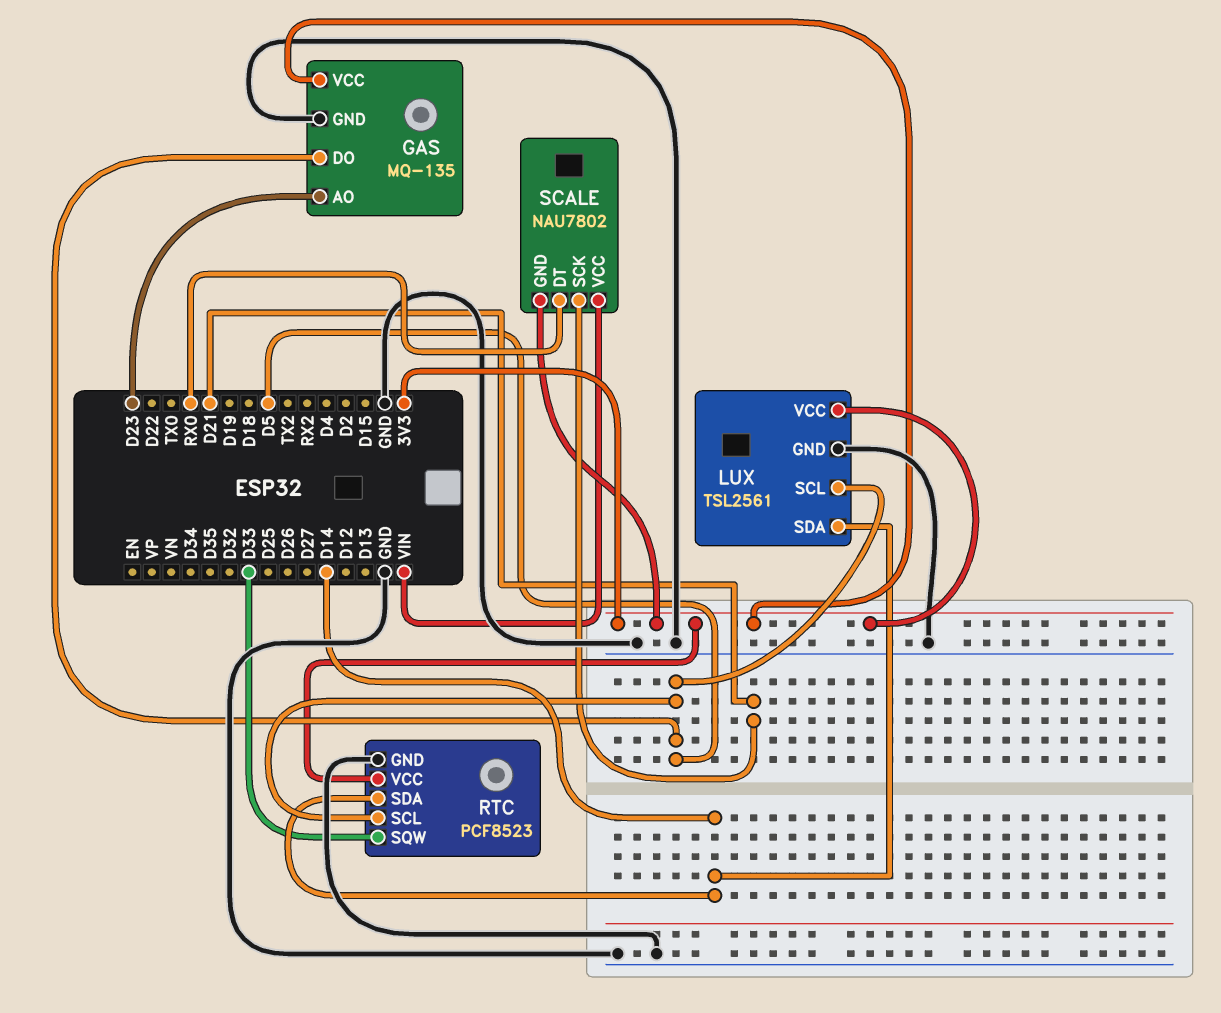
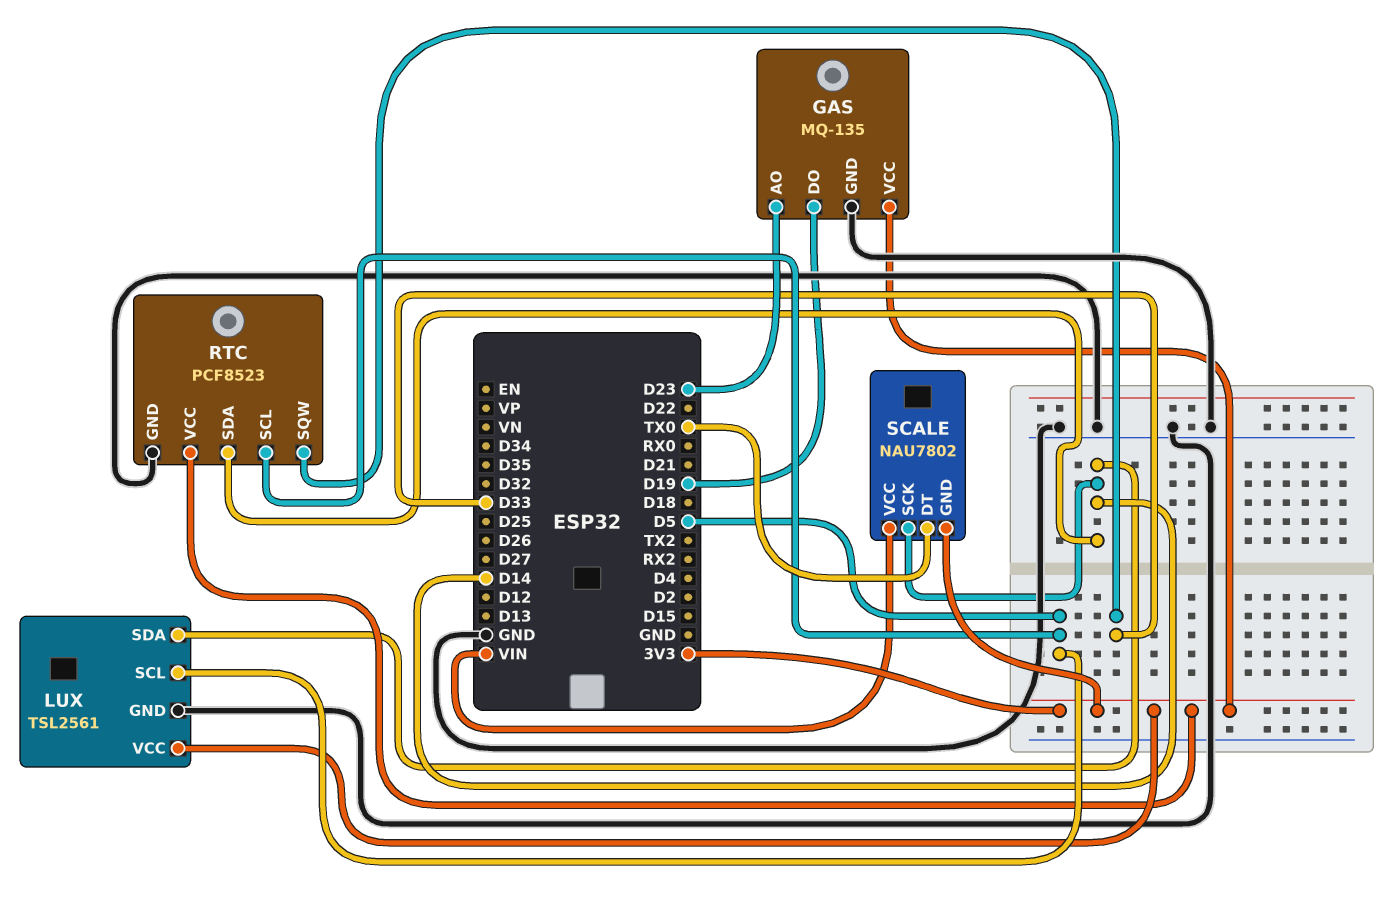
GAS pin DO: D5 -> D19
SCALE pin DT: RX0 -> TX0
SCALE pin SCK: D21 -> D14

